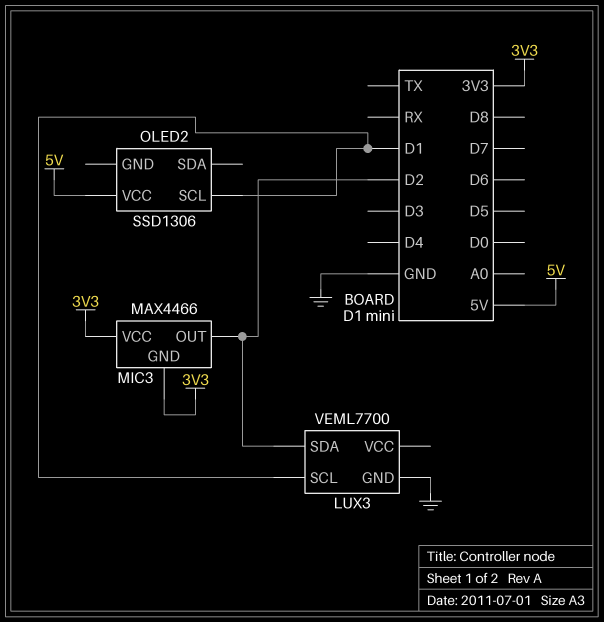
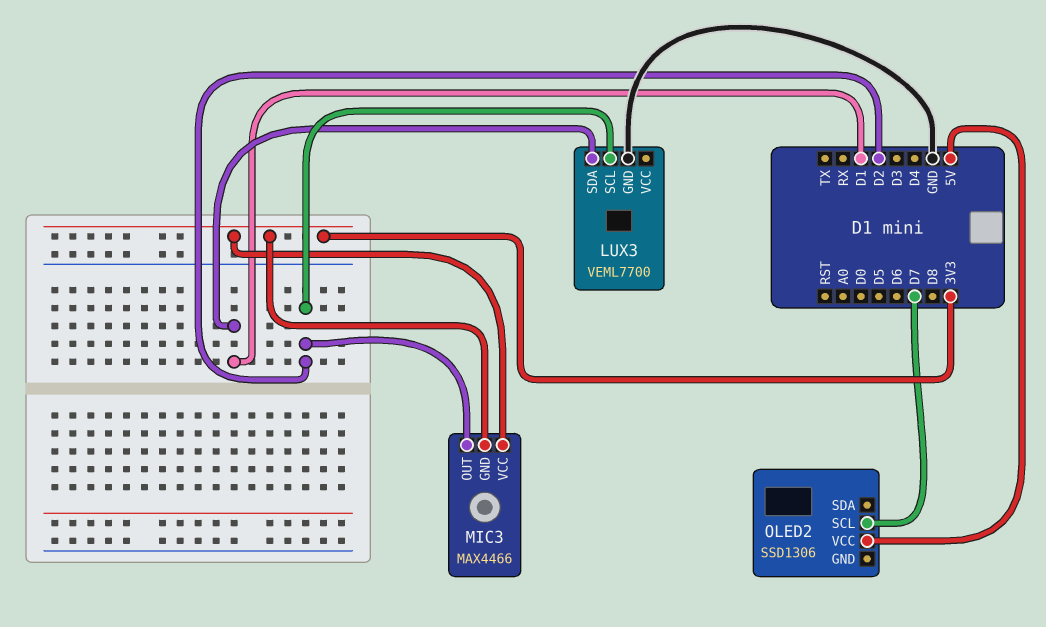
LUX3 pin SCL: D1 -> D2
LUX3 pin SDA: D2 -> D1
OLED2 pin SCL: D1 -> D7

